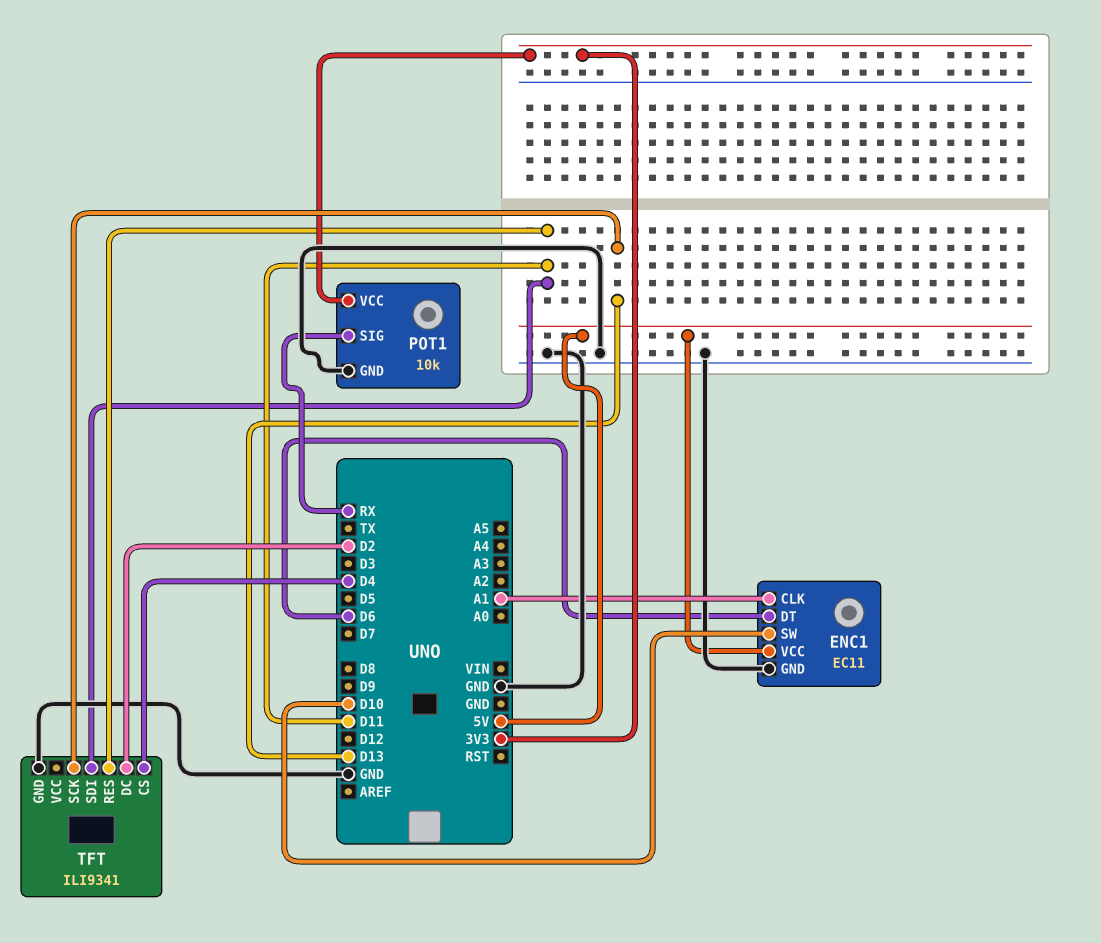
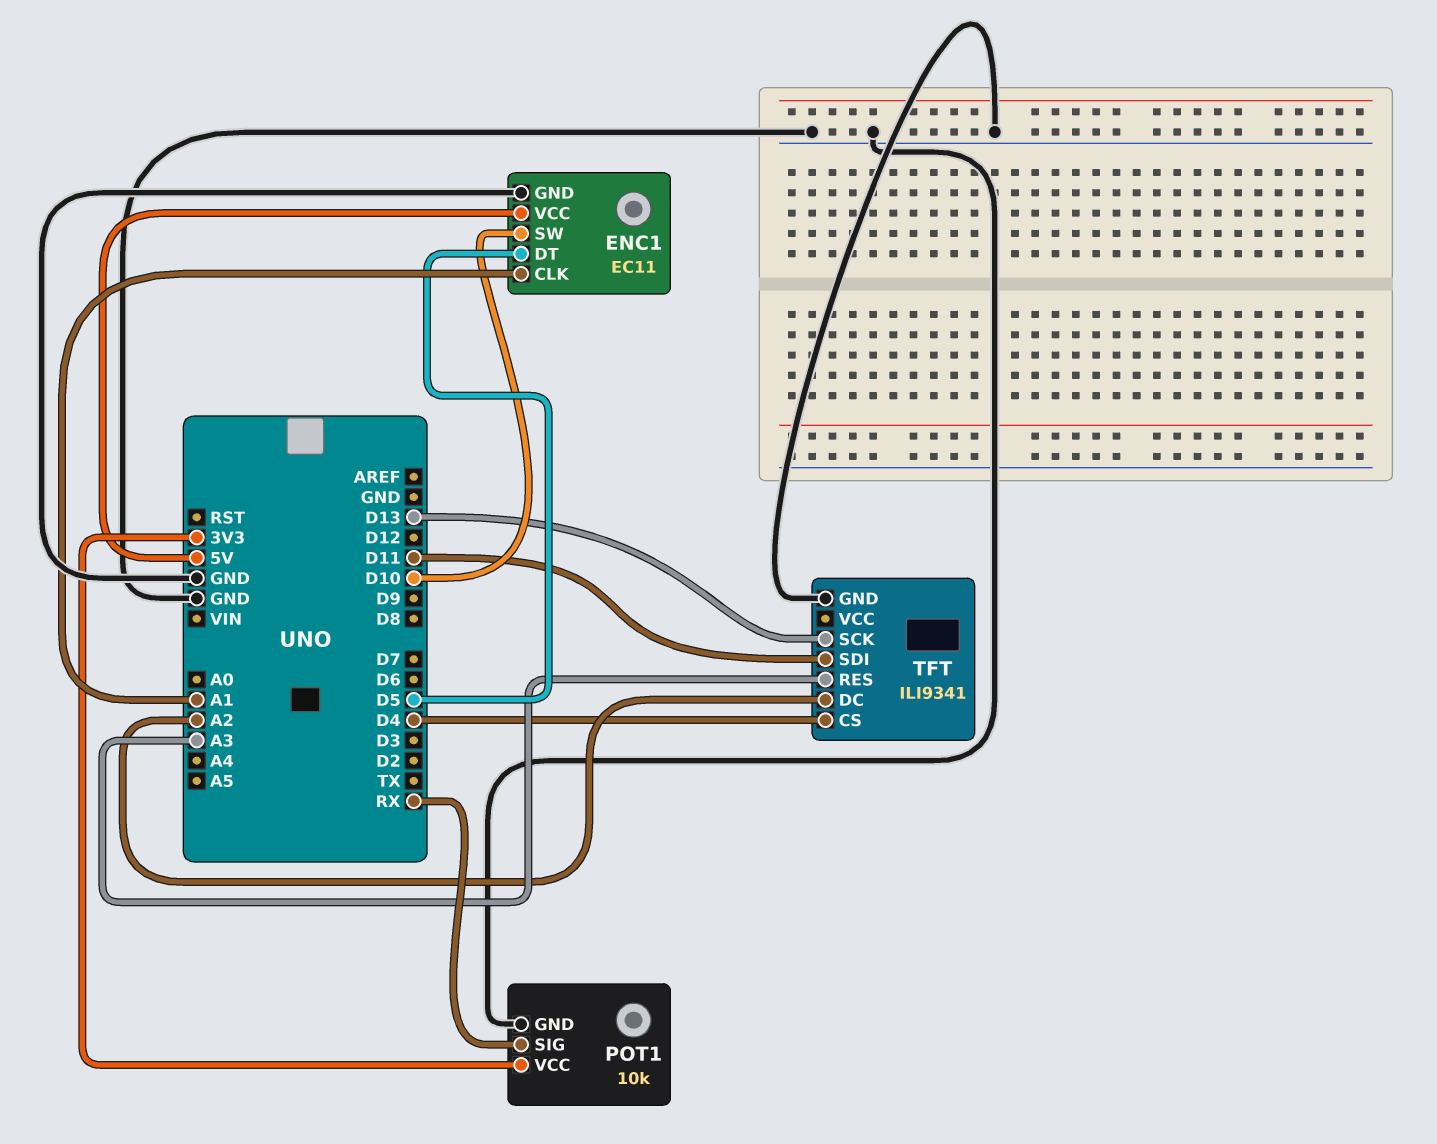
ENC1 pin DT: D6 -> D5
TFT pin DC: D2 -> A2
TFT pin RES: D11 -> A3

